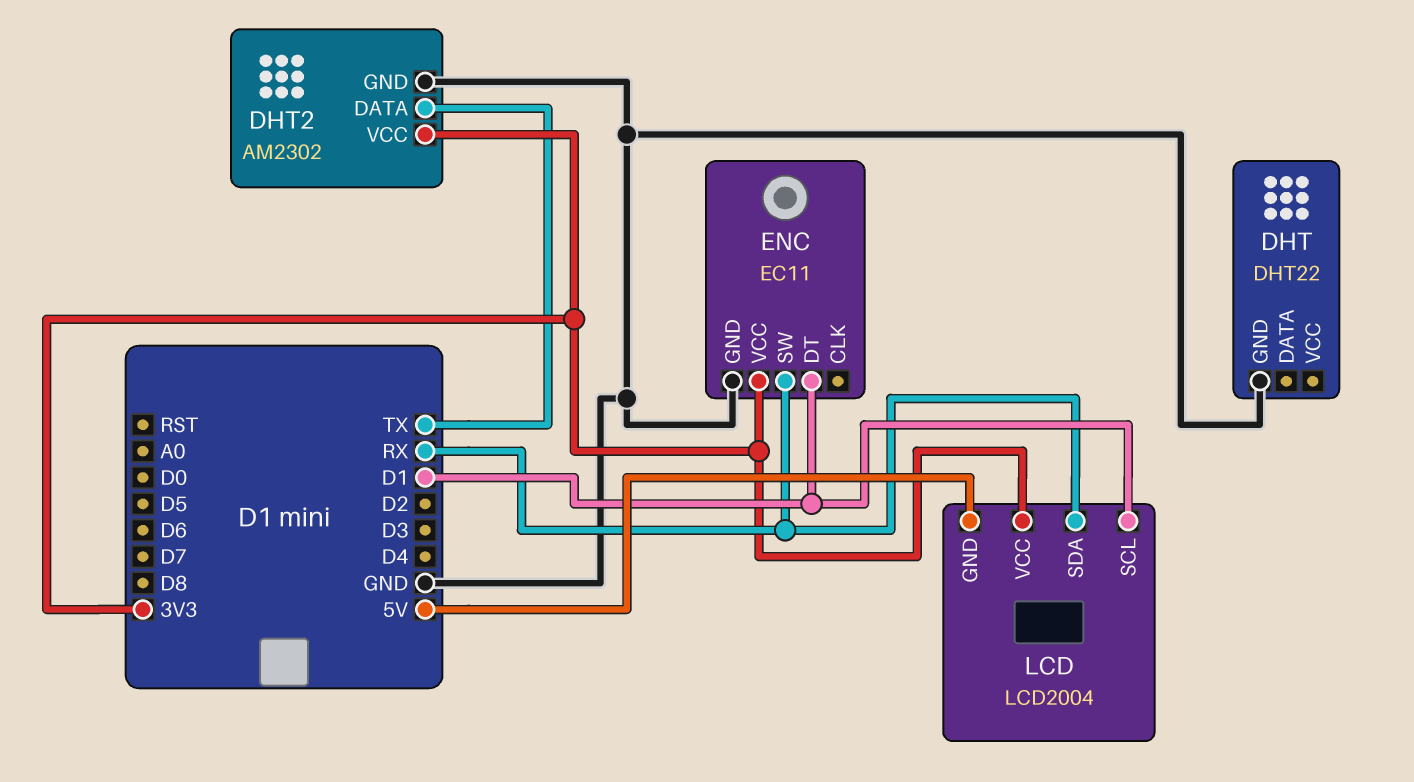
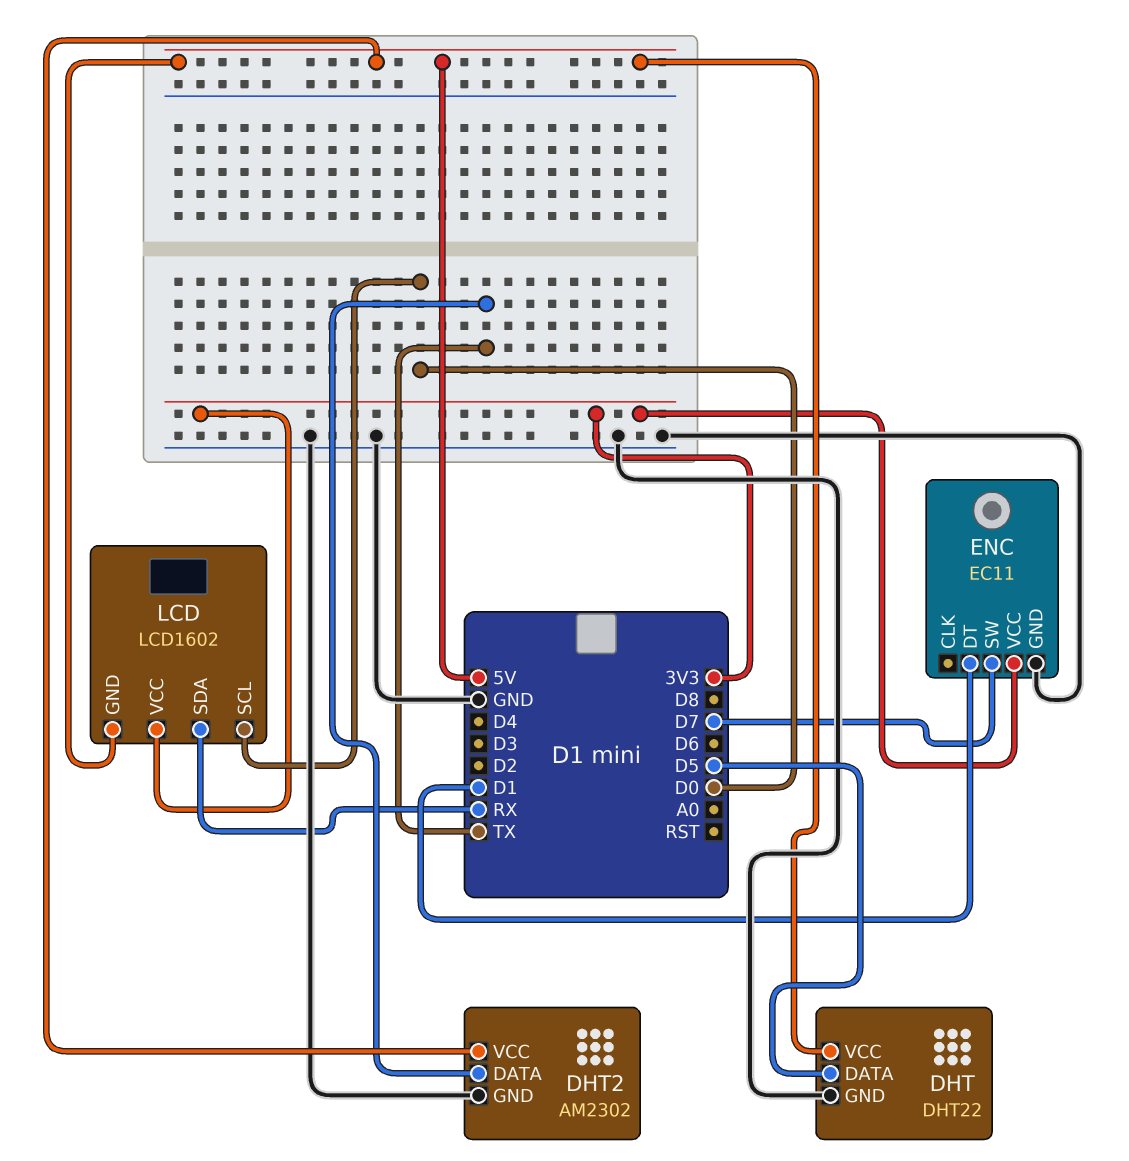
DHT pin DATA: none -> D5
DHT pin VCC: none -> 5V
DHT2 pin VCC: 3V3 -> 5V
ENC pin SW: RX -> D7
LCD: LCD2004 -> LCD1602
LCD pin SCL: D1 -> D0

